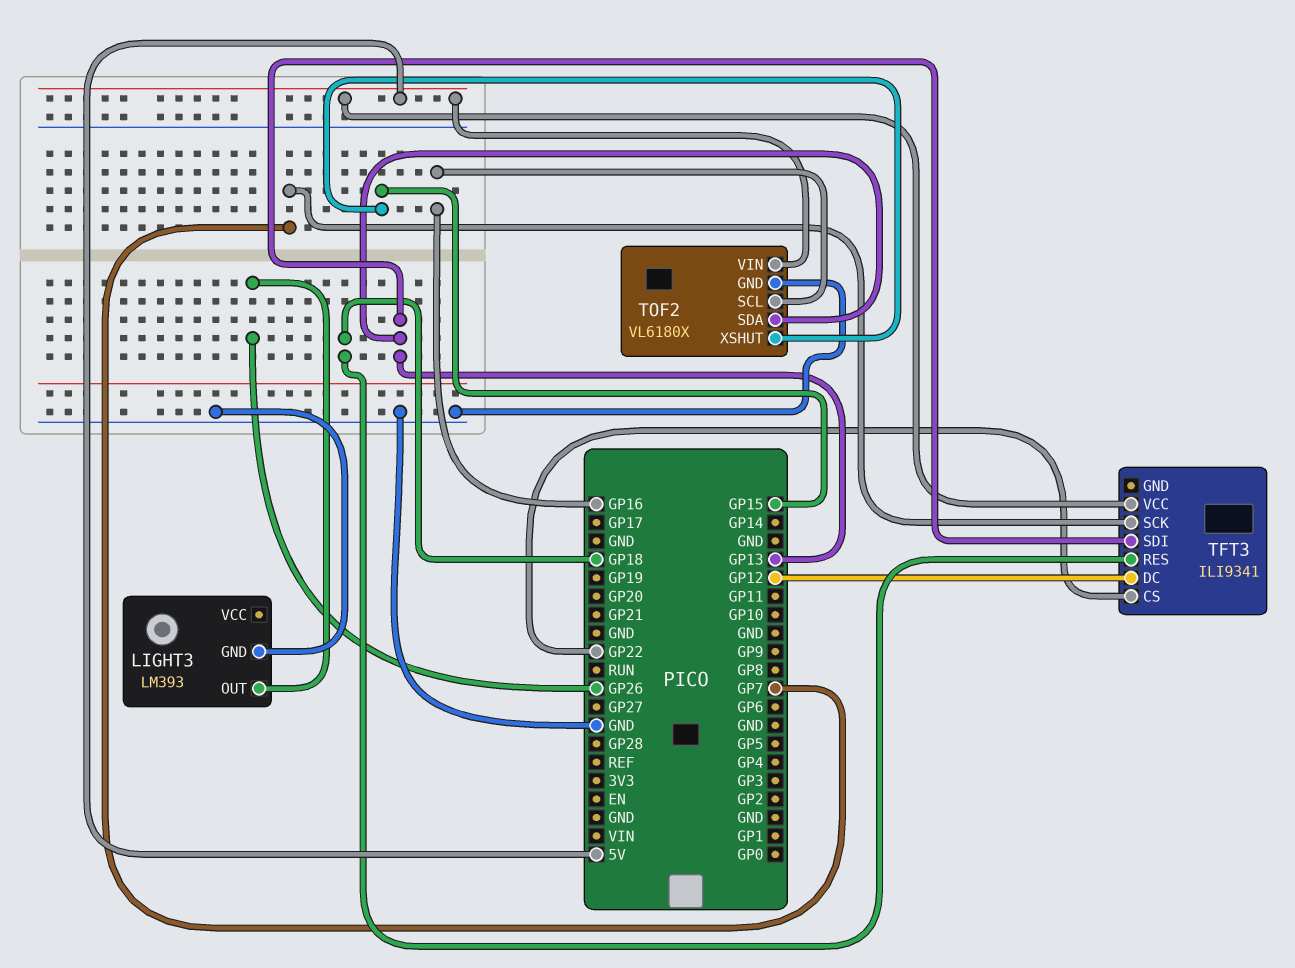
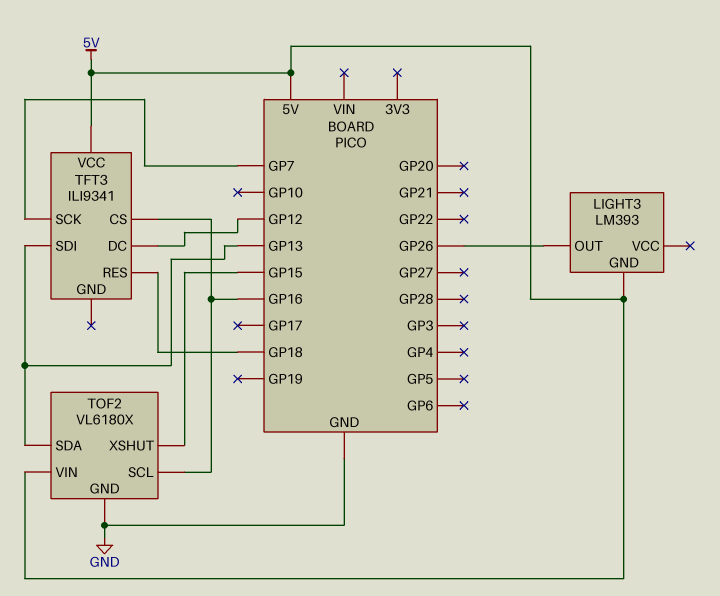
LIGHT3 pin GND: GND -> 5V
TFT3 pin CS: GP22 -> GP16

